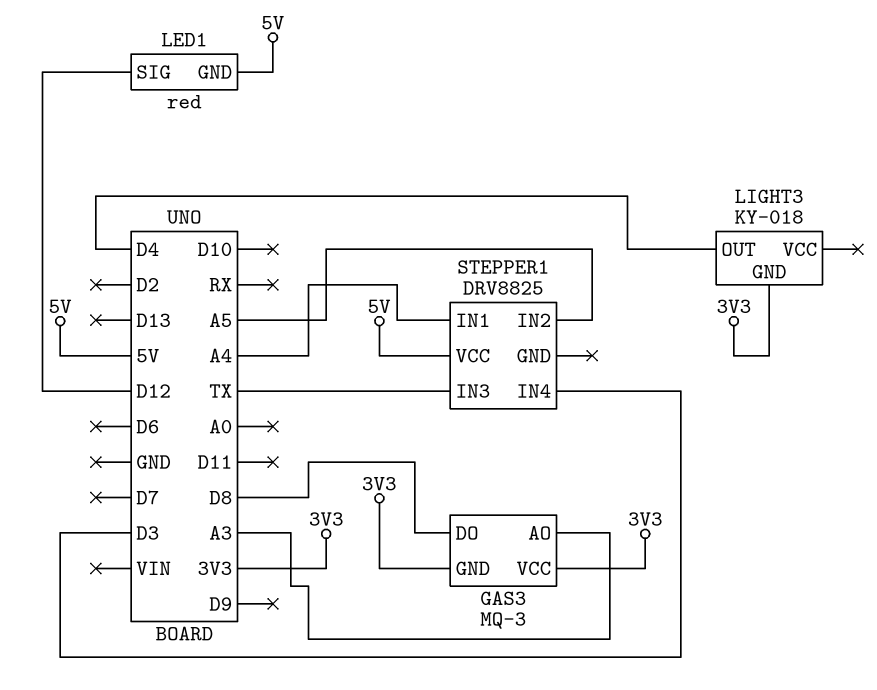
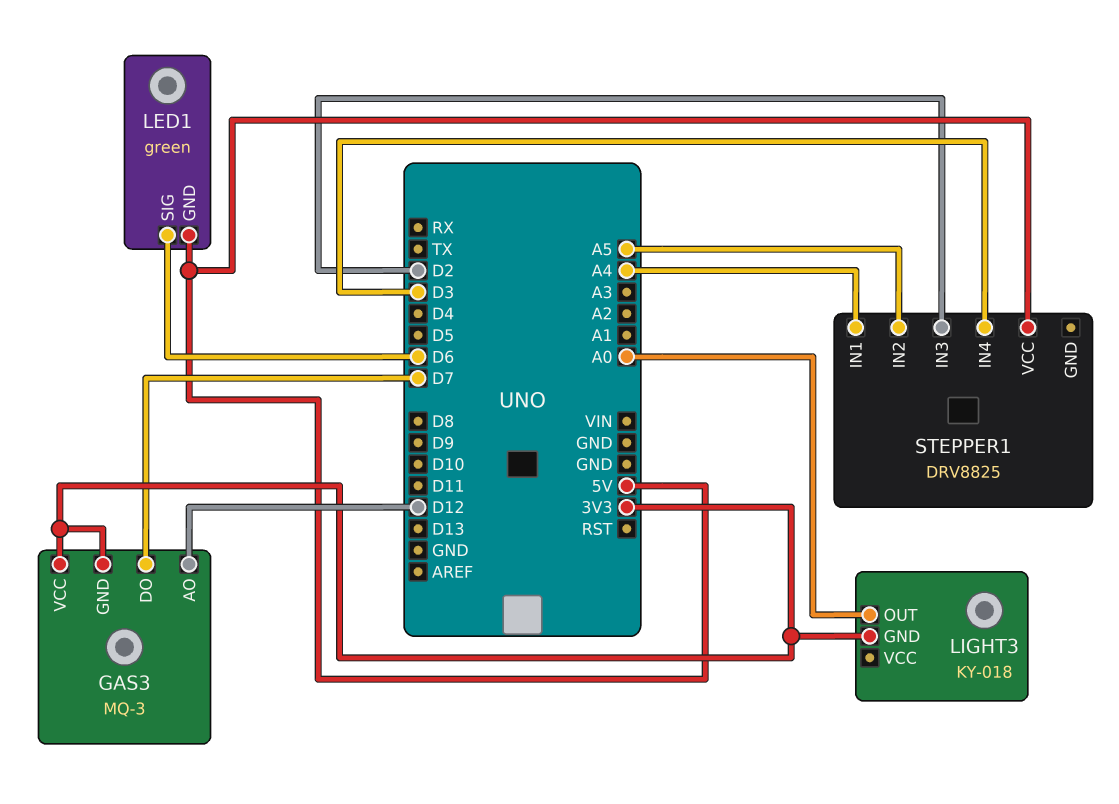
GAS3 pin AO: A3 -> D12
GAS3 pin DO: D8 -> D7
LED1: red -> green
LED1 pin SIG: D12 -> D6
LIGHT3 pin OUT: D4 -> A0
STEPPER1 pin IN3: TX -> D2

